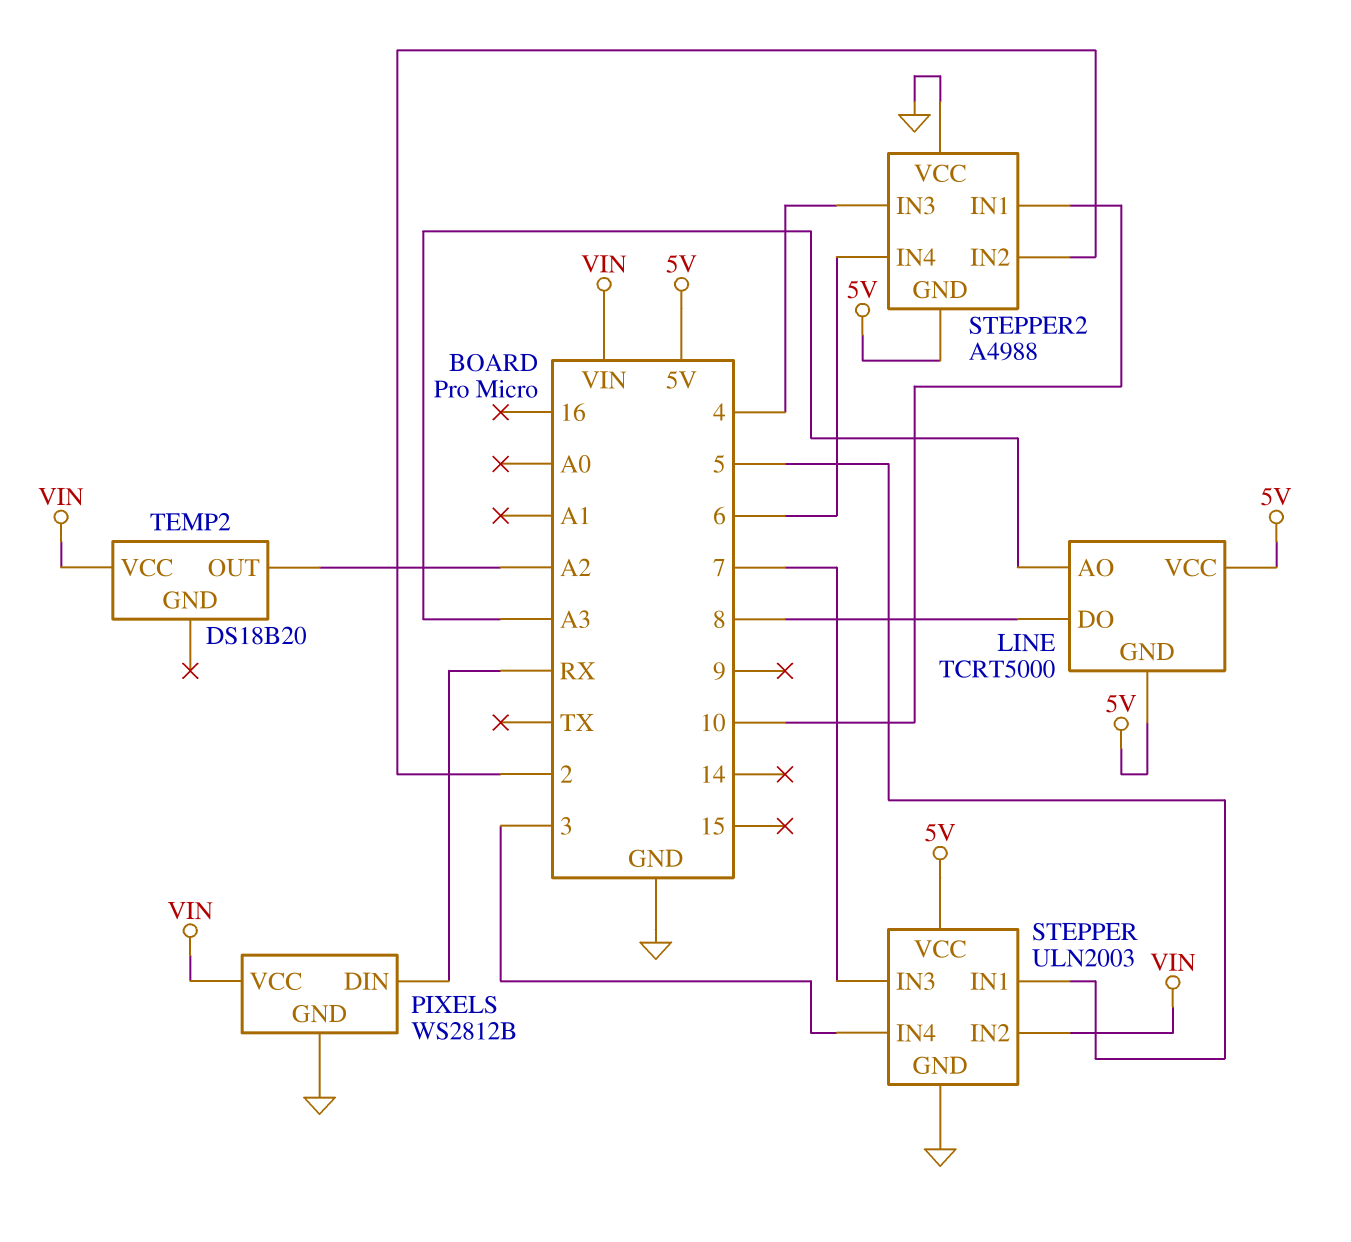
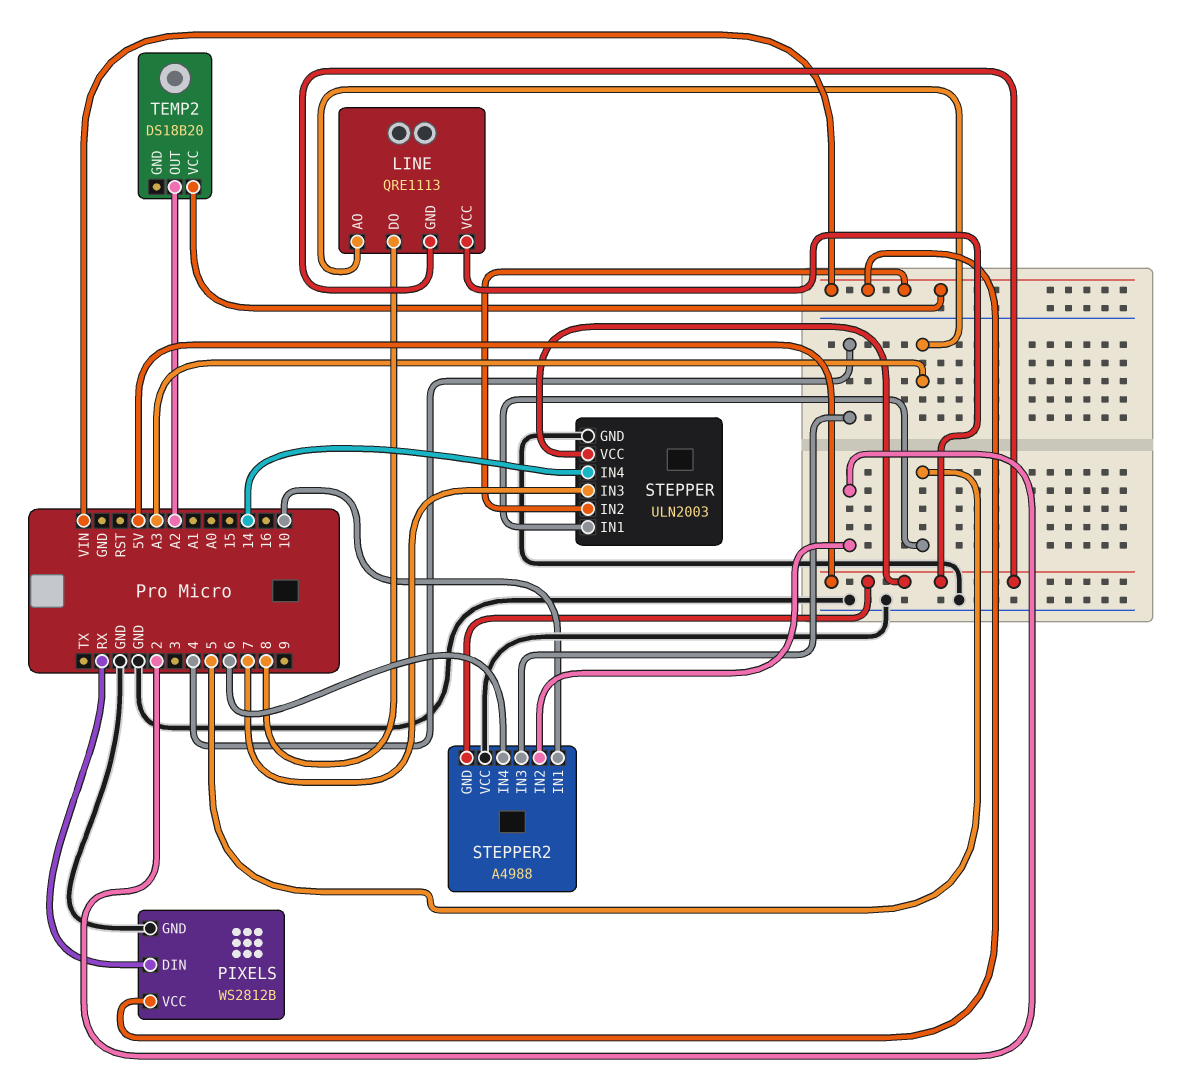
LINE: TCRT5000 -> QRE1113
STEPPER pin IN4: 3 -> 14

